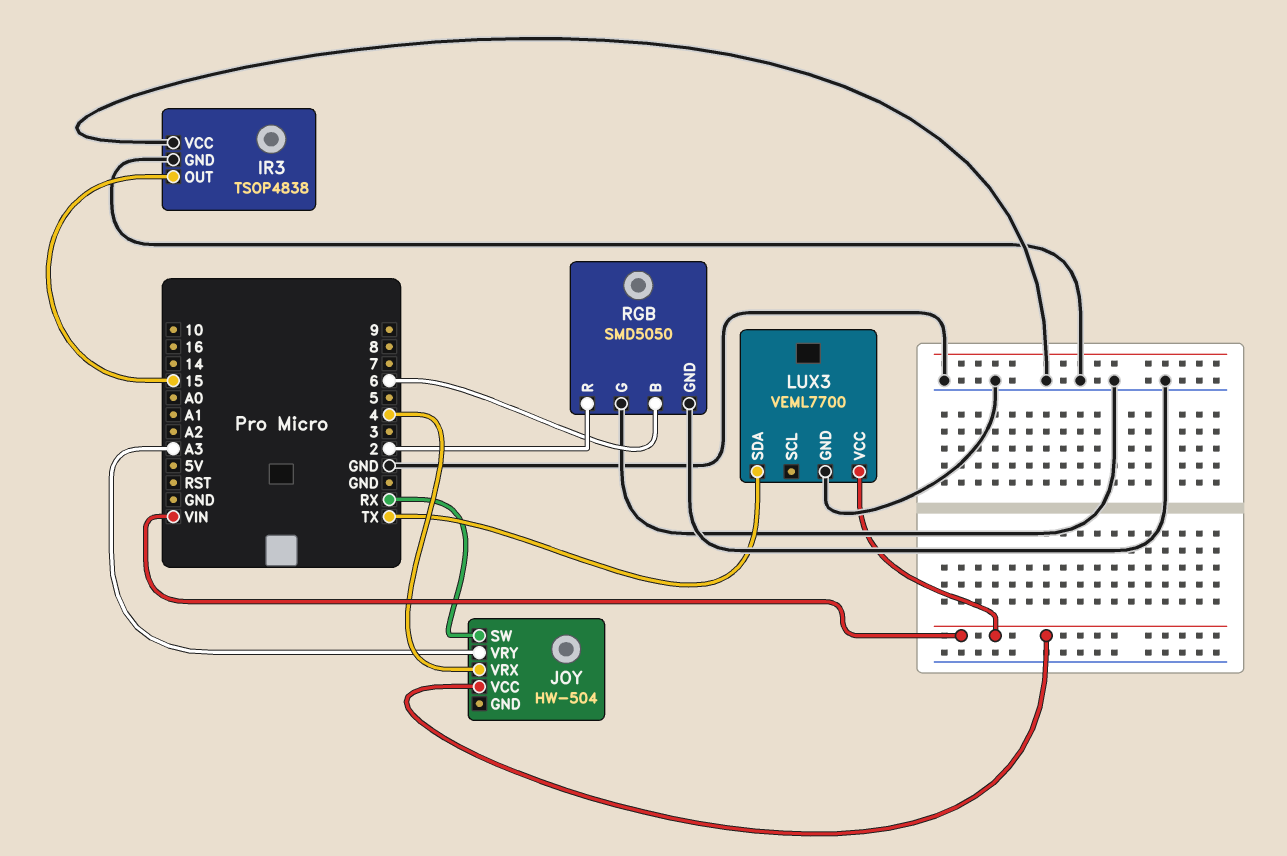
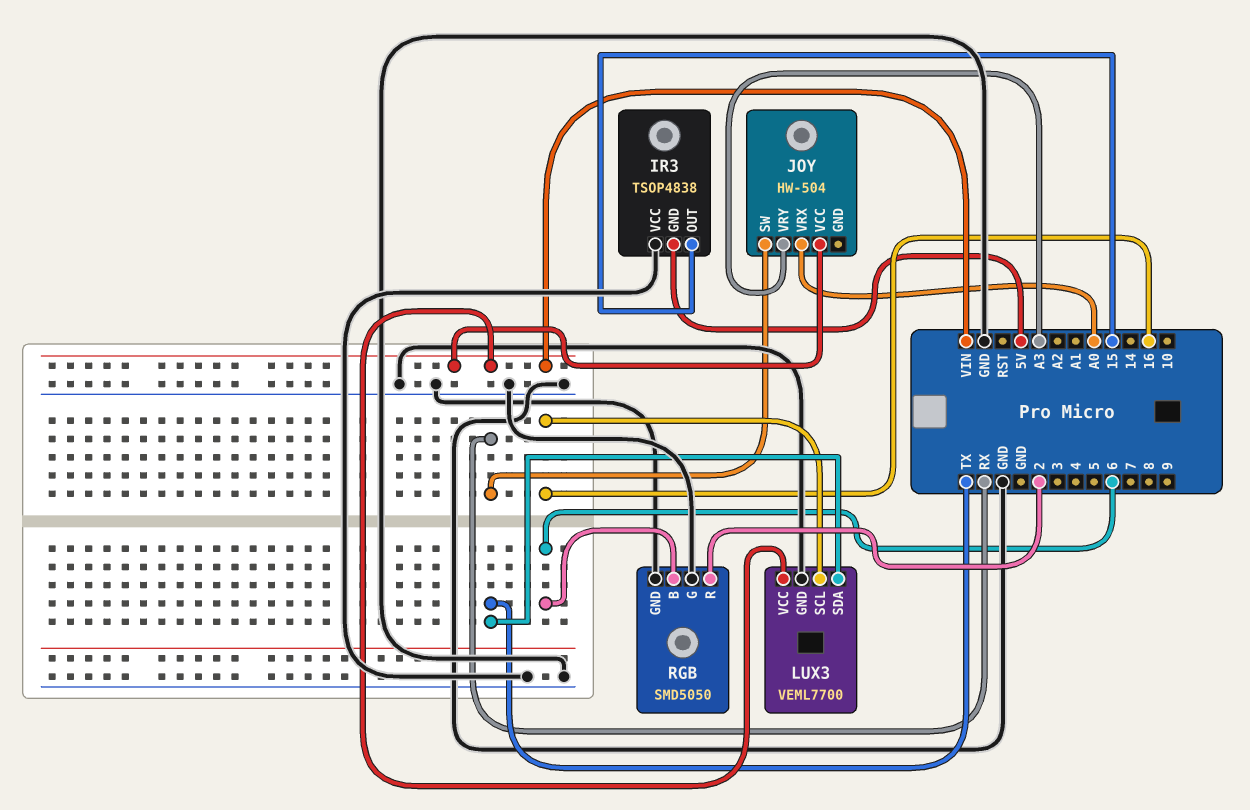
IR3 pin GND: GND -> 5V
JOY pin VRX: 4 -> A0
LUX3 pin SCL: none -> 16

